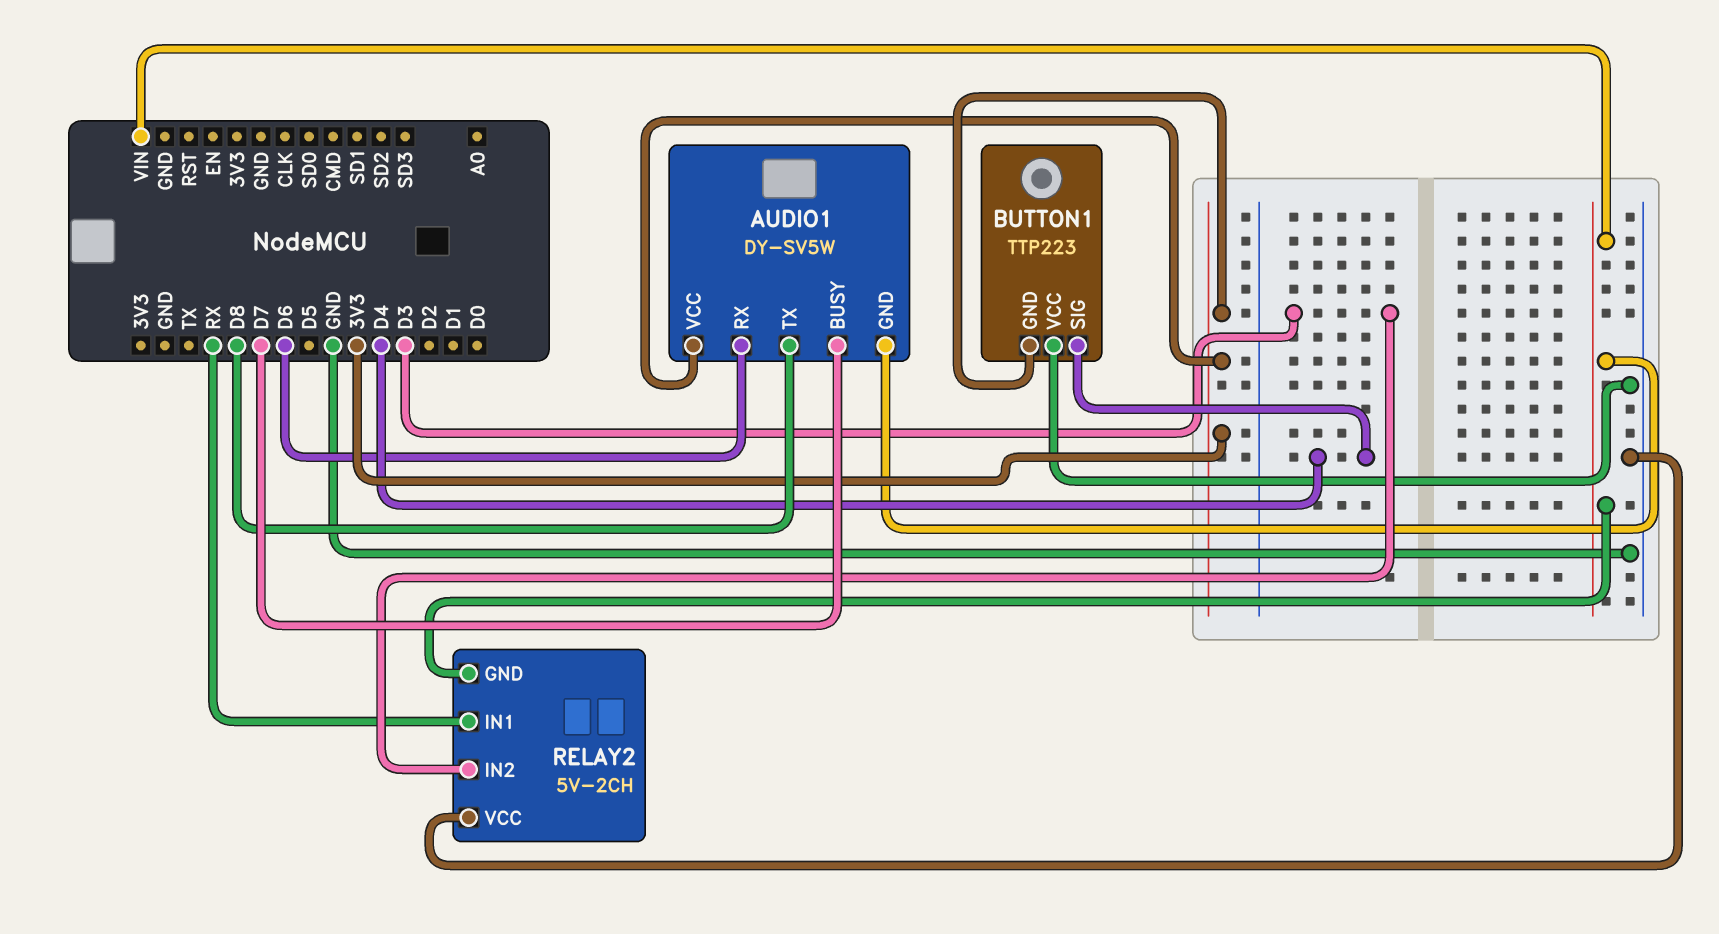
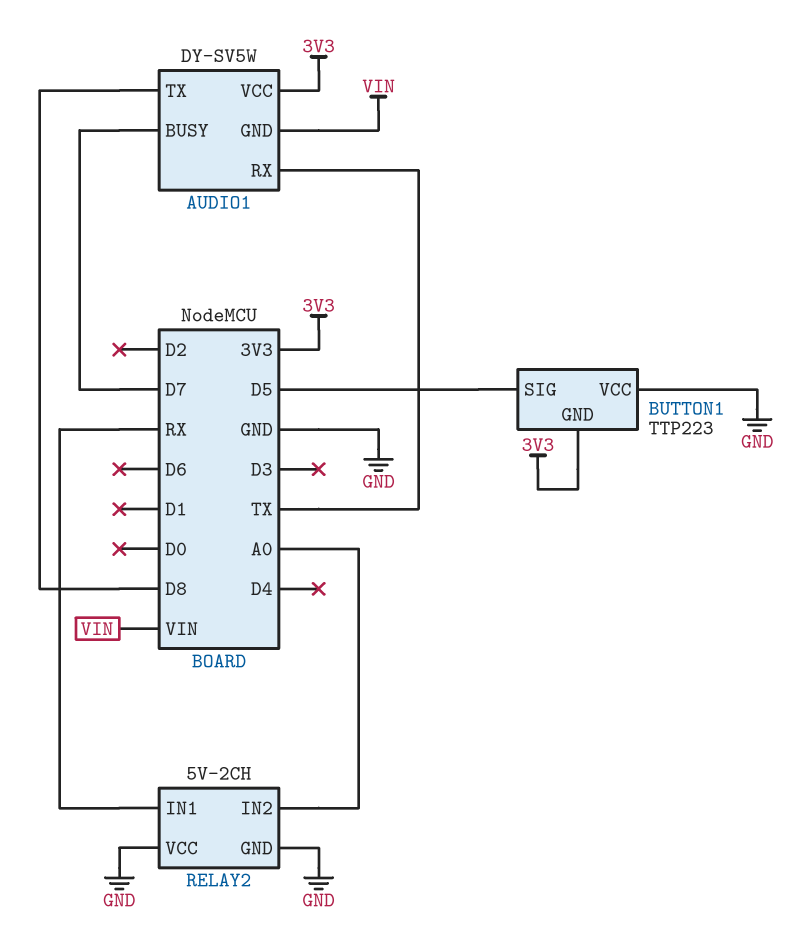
AUDIO1 pin RX: D6 -> TX
BUTTON1 pin SIG: D4 -> D5
RELAY2 pin GND: VIN -> GND
RELAY2 pin IN2: D3 -> A0

